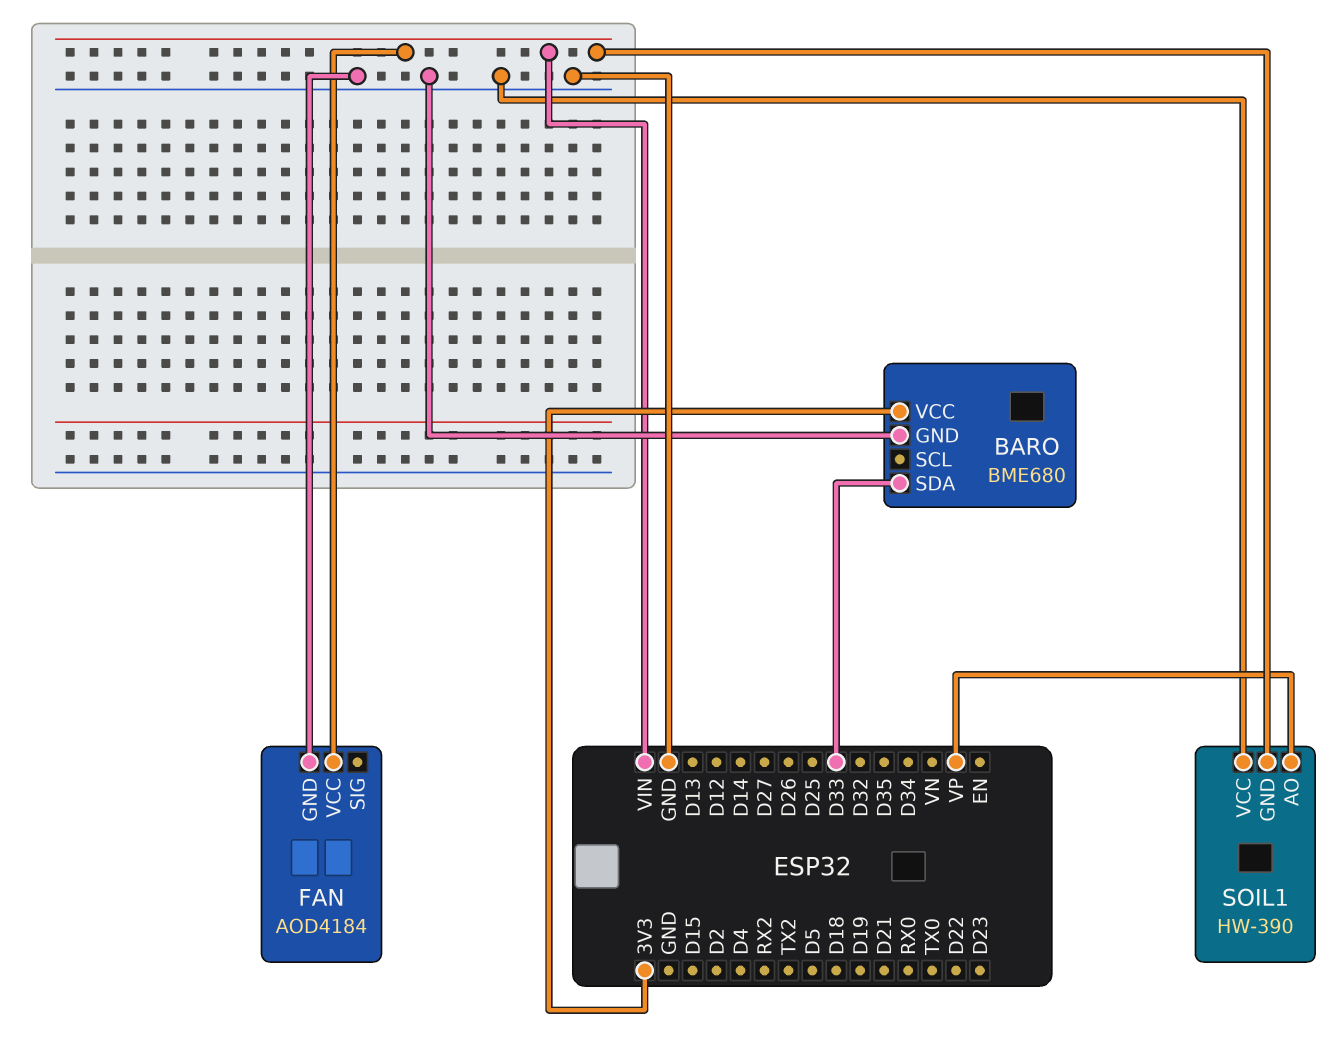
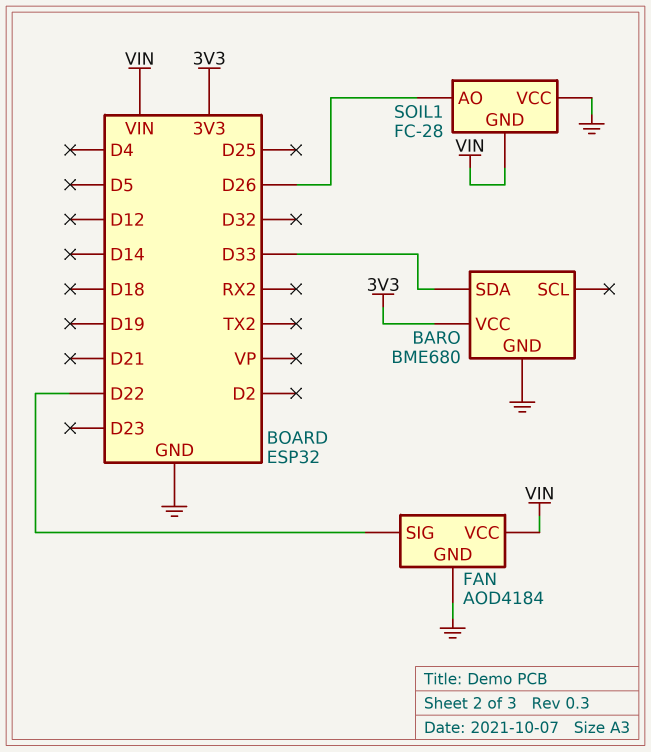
FAN pin SIG: none -> D22
SOIL1: HW-390 -> FC-28
SOIL1 pin AO: VP -> D26

